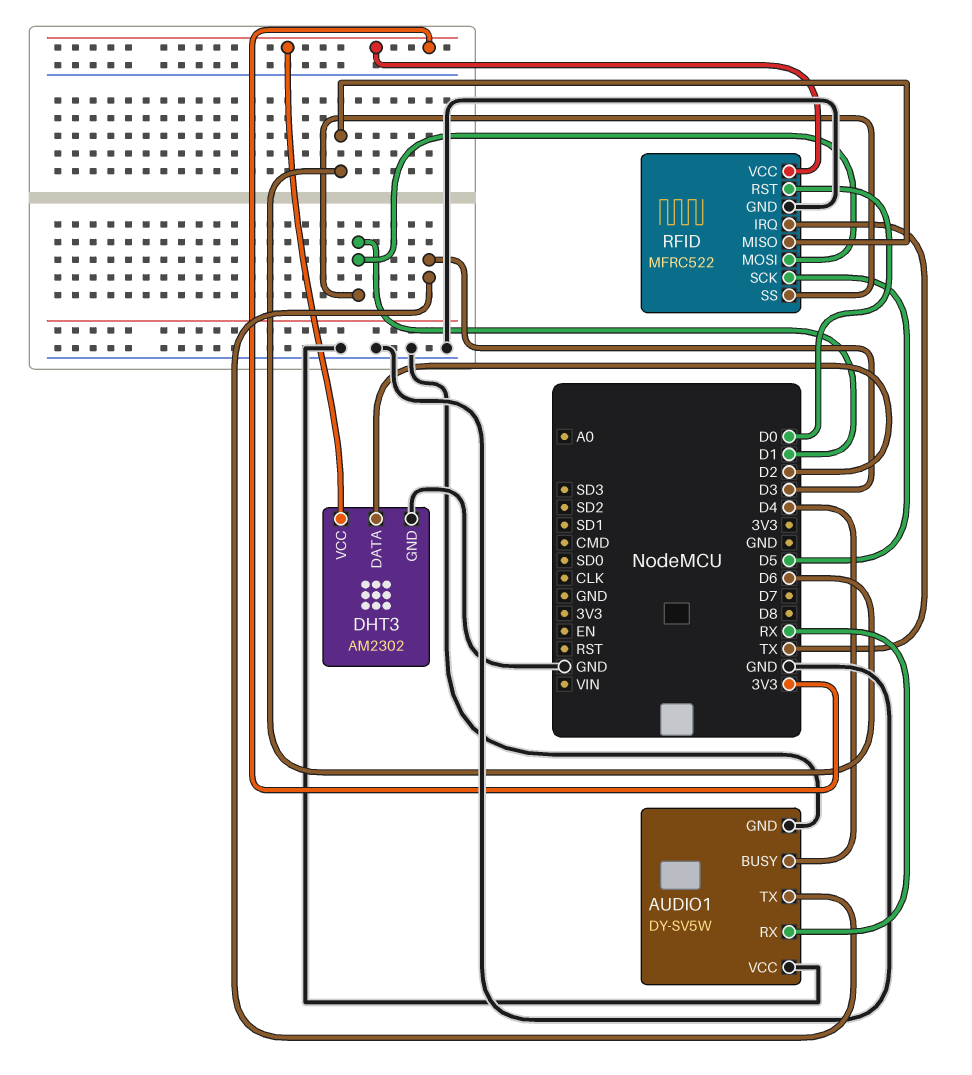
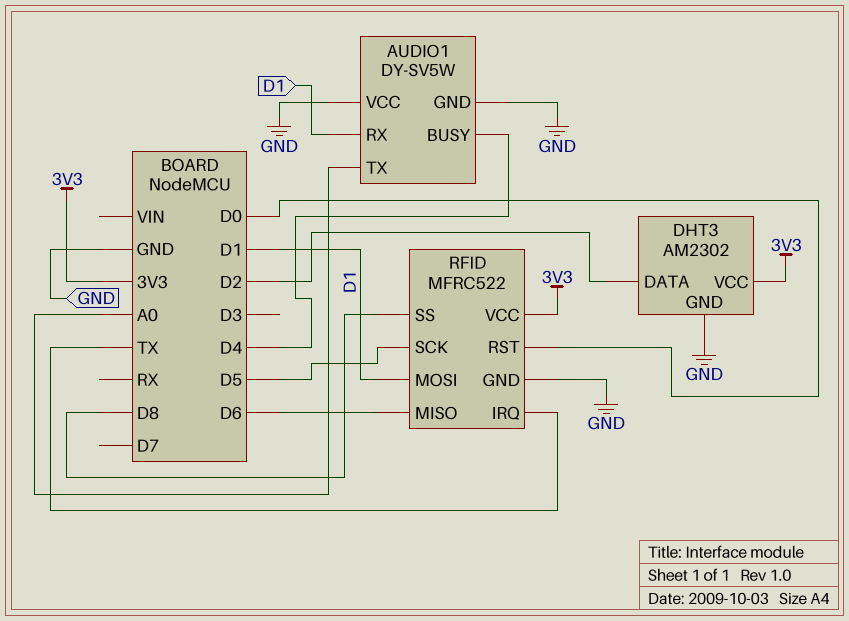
AUDIO1 pin RX: RX -> D1
AUDIO1 pin TX: D3 -> A0
RFID pin SS: D1 -> D8

